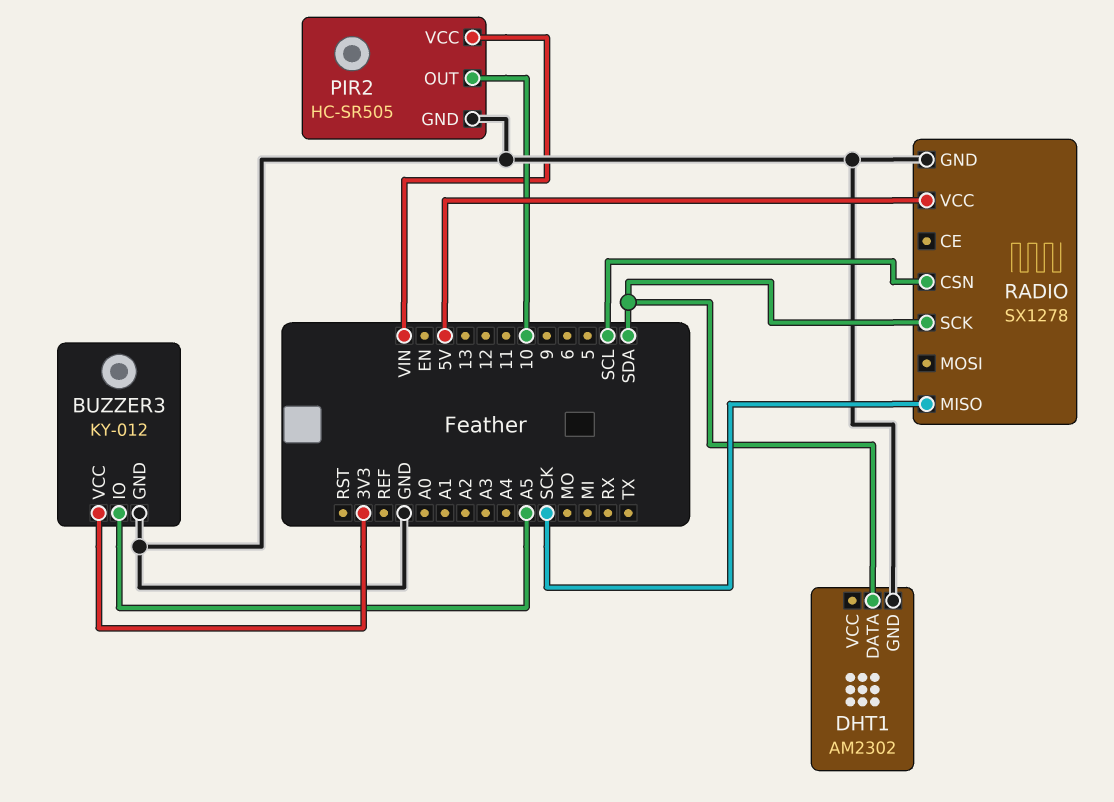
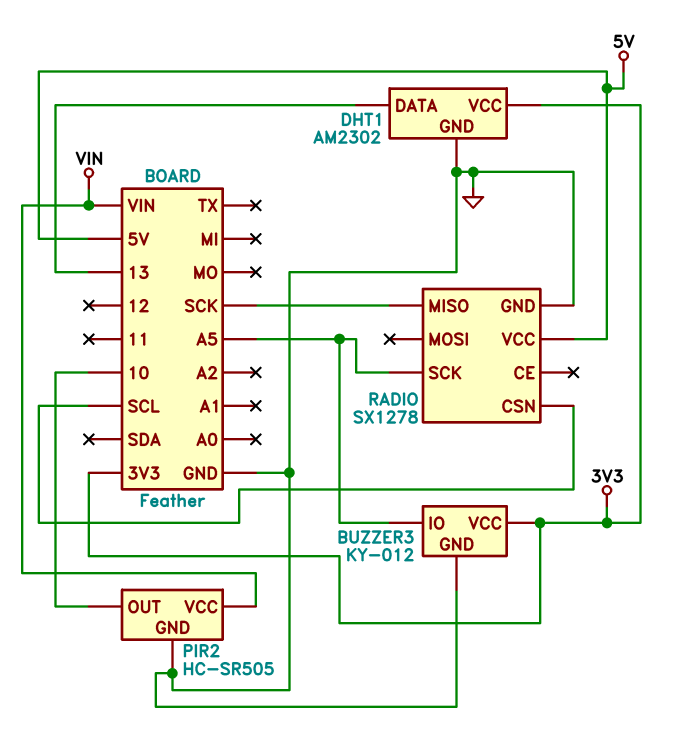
DHT1 pin DATA: SDA -> 13
DHT1 pin VCC: none -> 3V3
RADIO pin SCK: SDA -> A5

